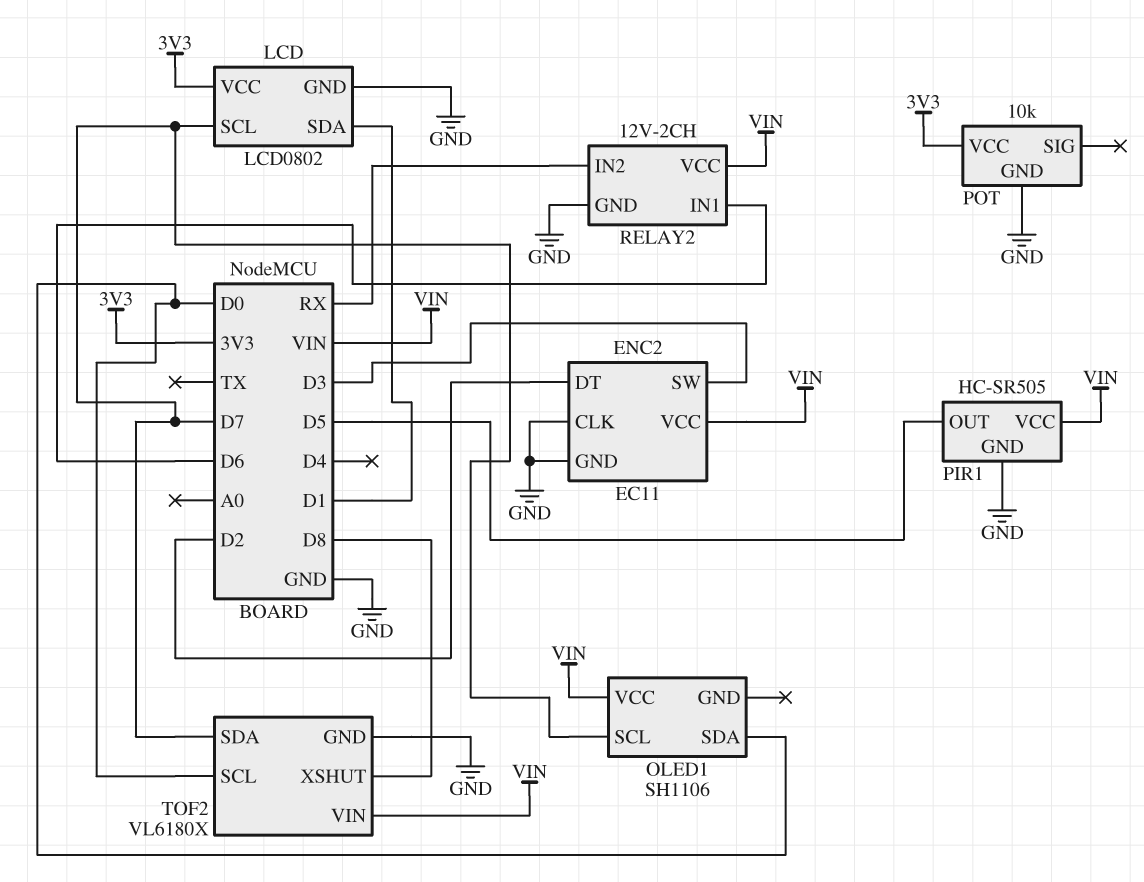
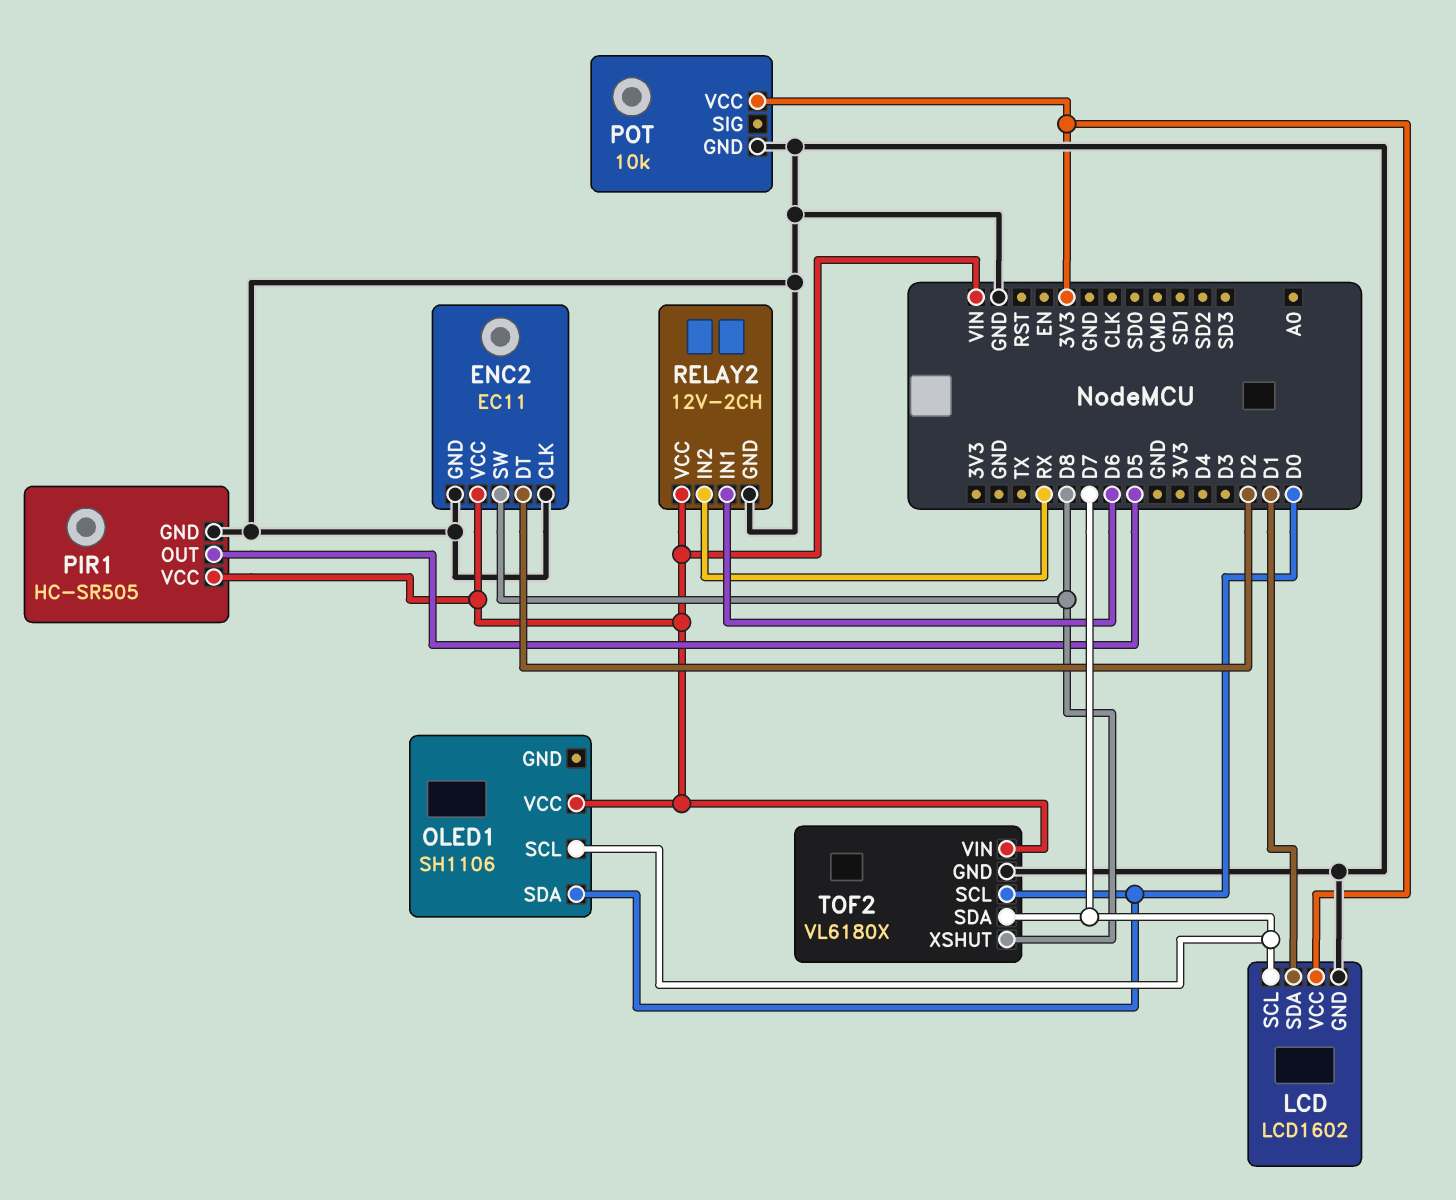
ENC2 pin SW: D3 -> D8
LCD: LCD0802 -> LCD1602

